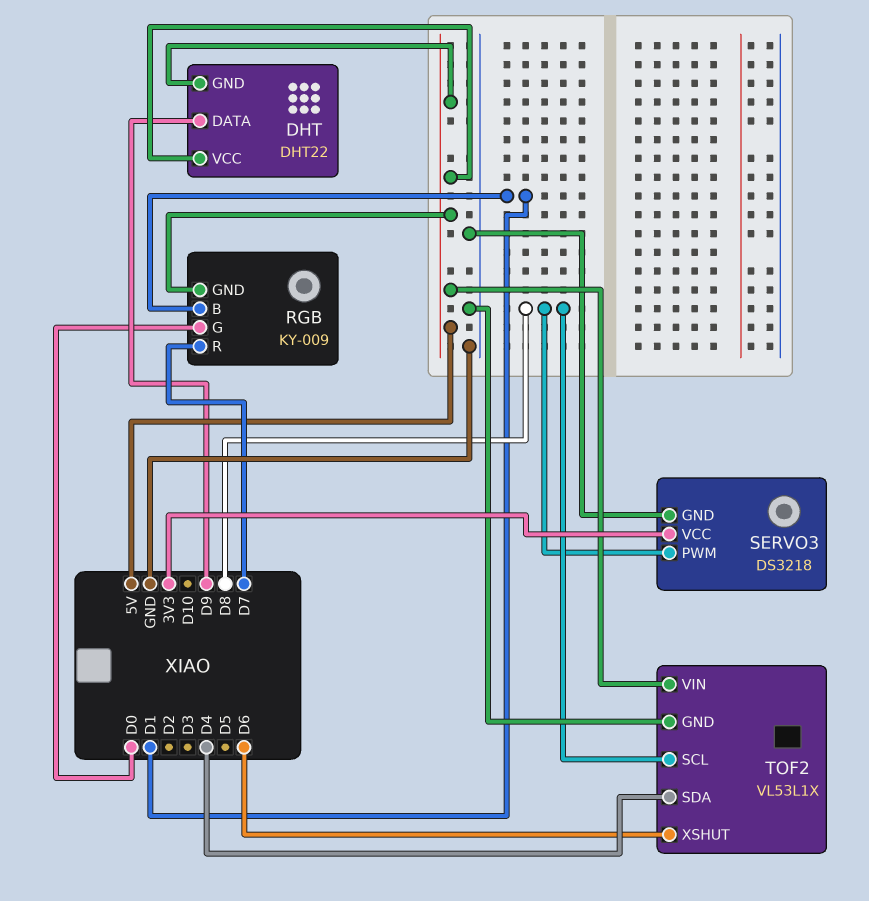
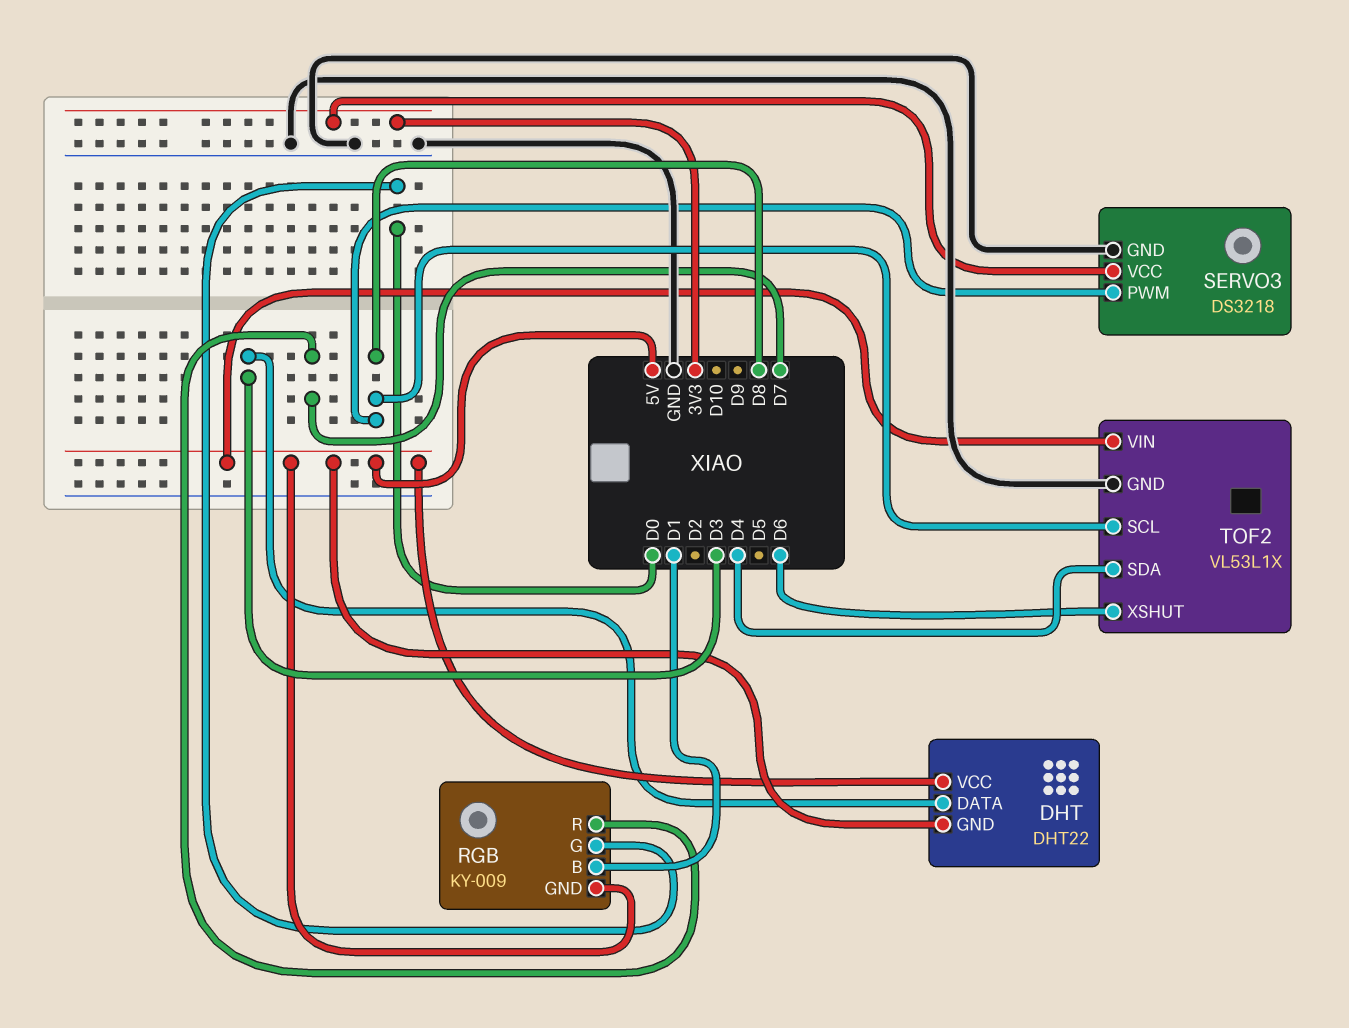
DHT pin DATA: D9 -> D3

